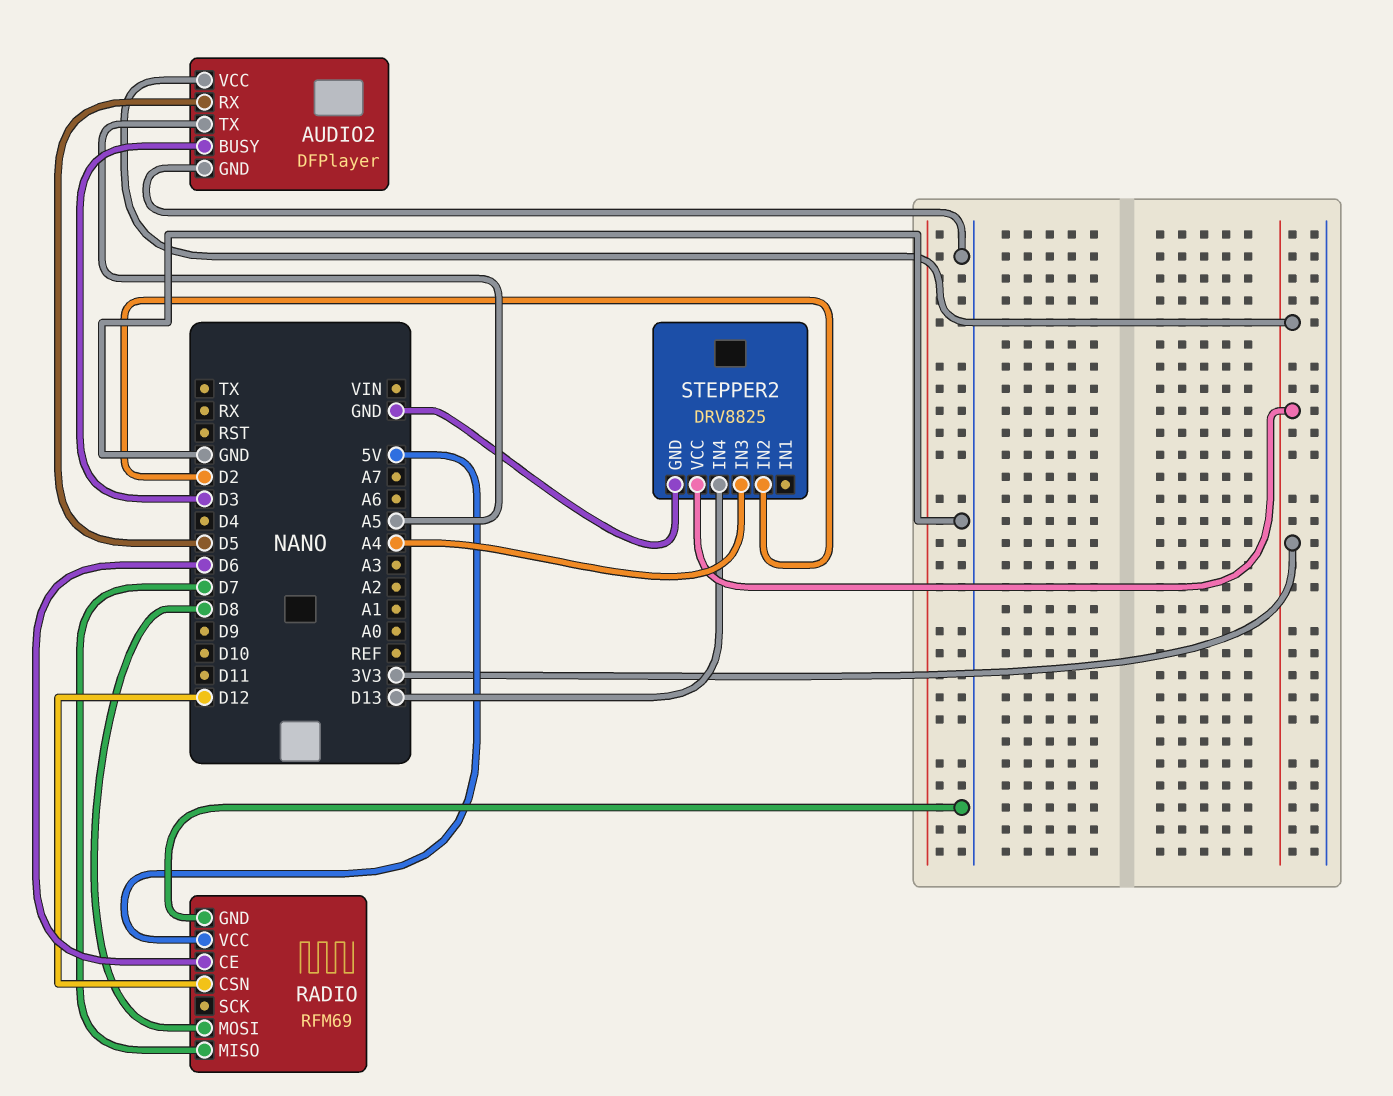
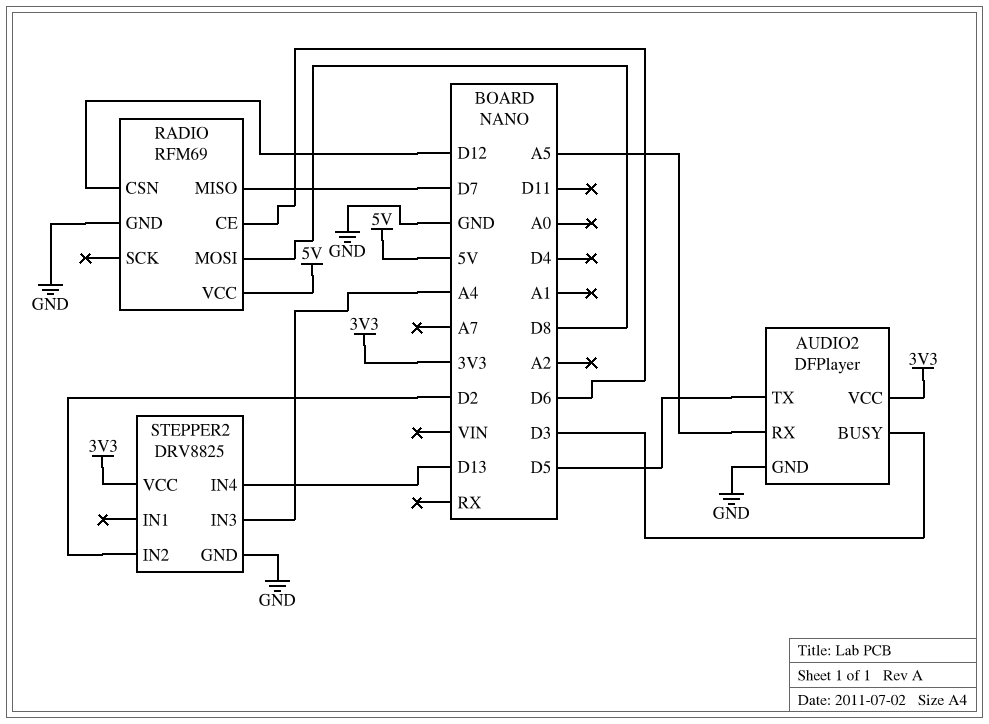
AUDIO2 pin RX: D5 -> A5
AUDIO2 pin TX: A5 -> D5

